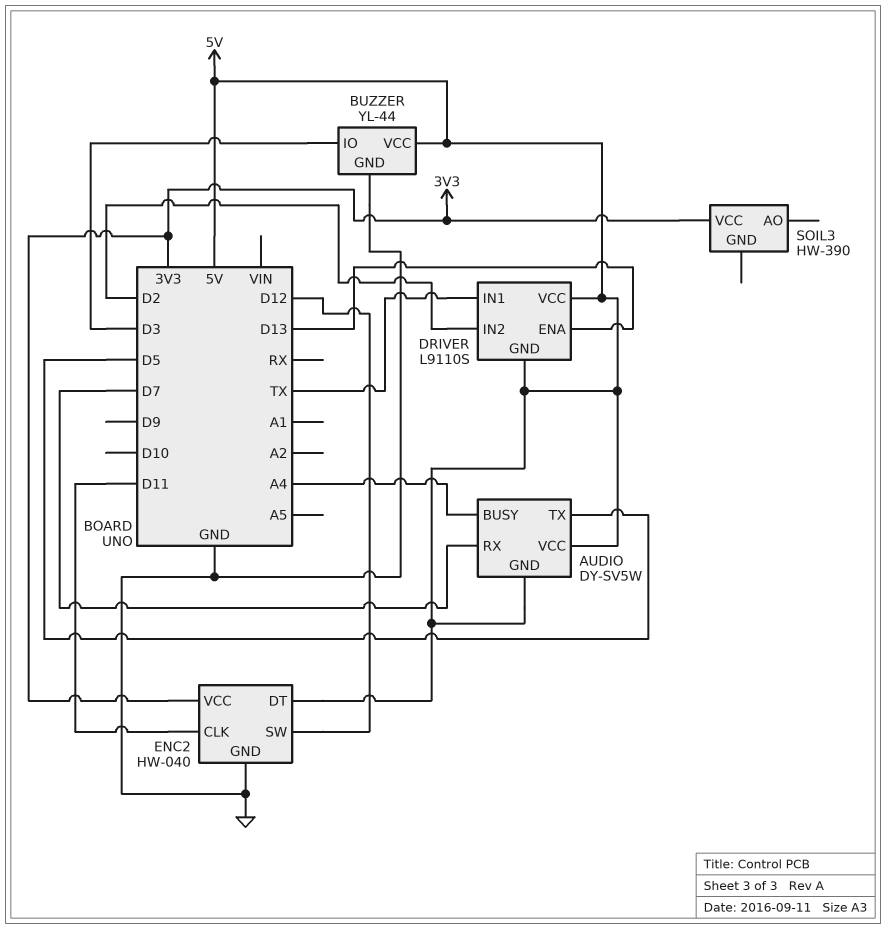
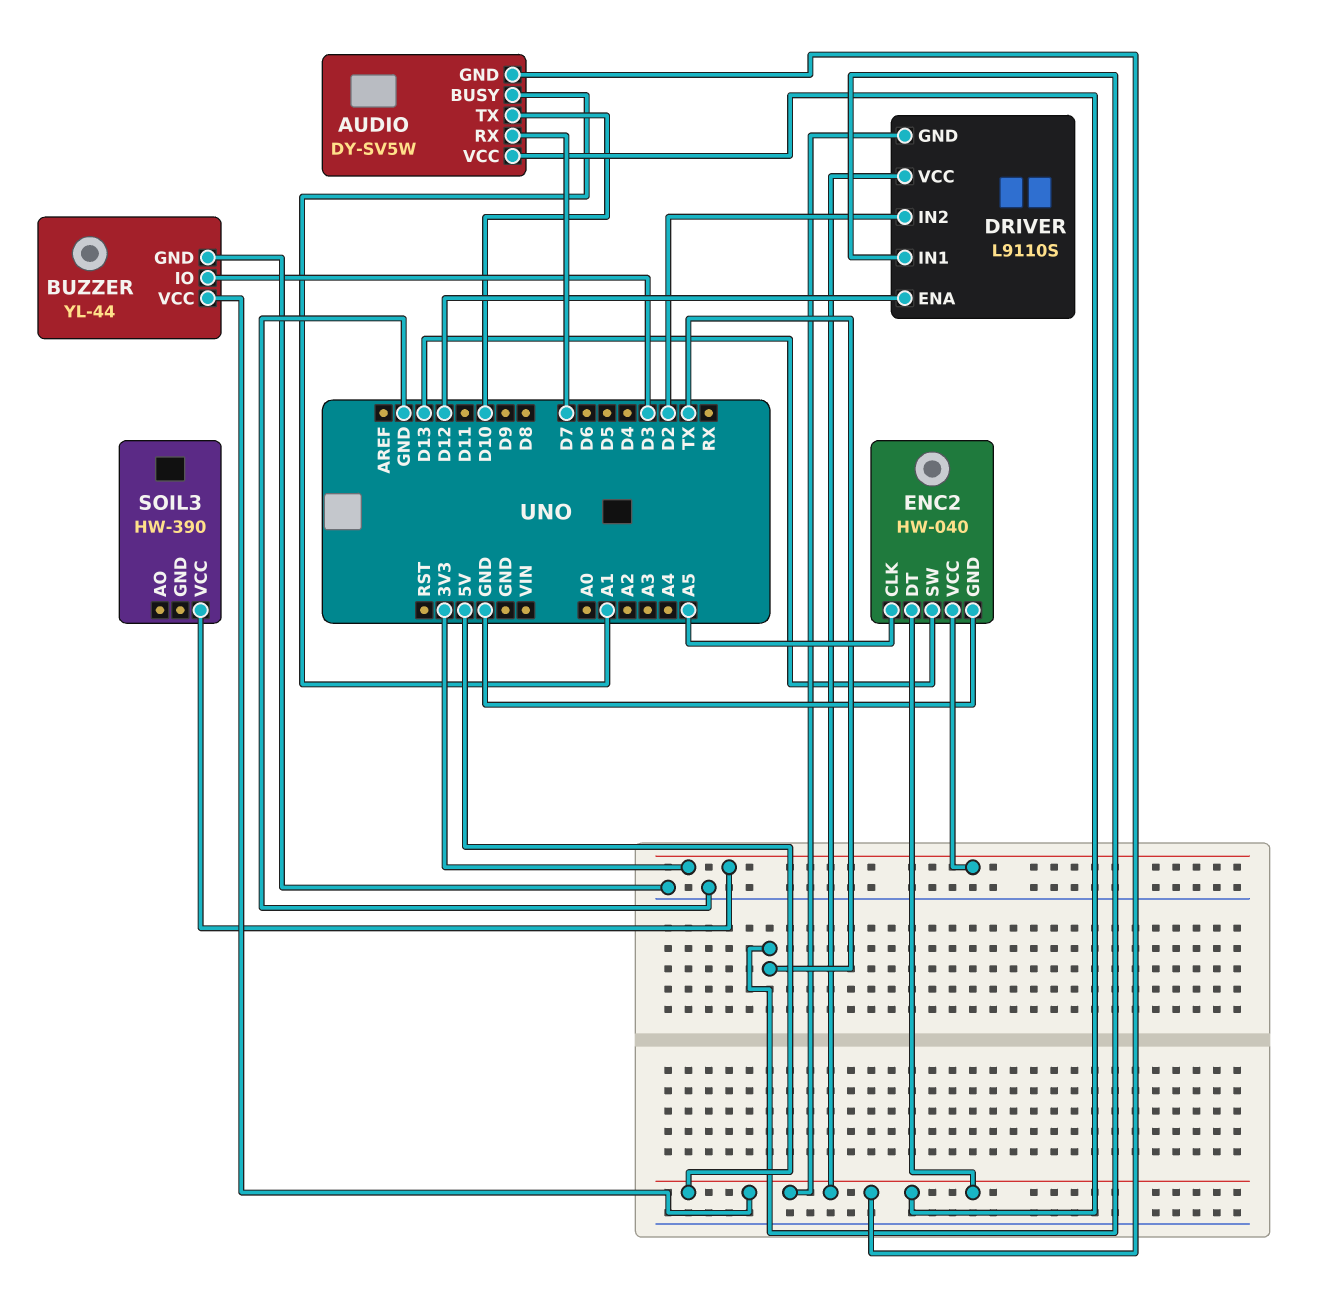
AUDIO pin BUSY: A4 -> A1
AUDIO pin TX: D5 -> D10
DRIVER pin ENA: D13 -> D12
ENC2 pin CLK: D11 -> A5
ENC2 pin SW: D12 -> D13

